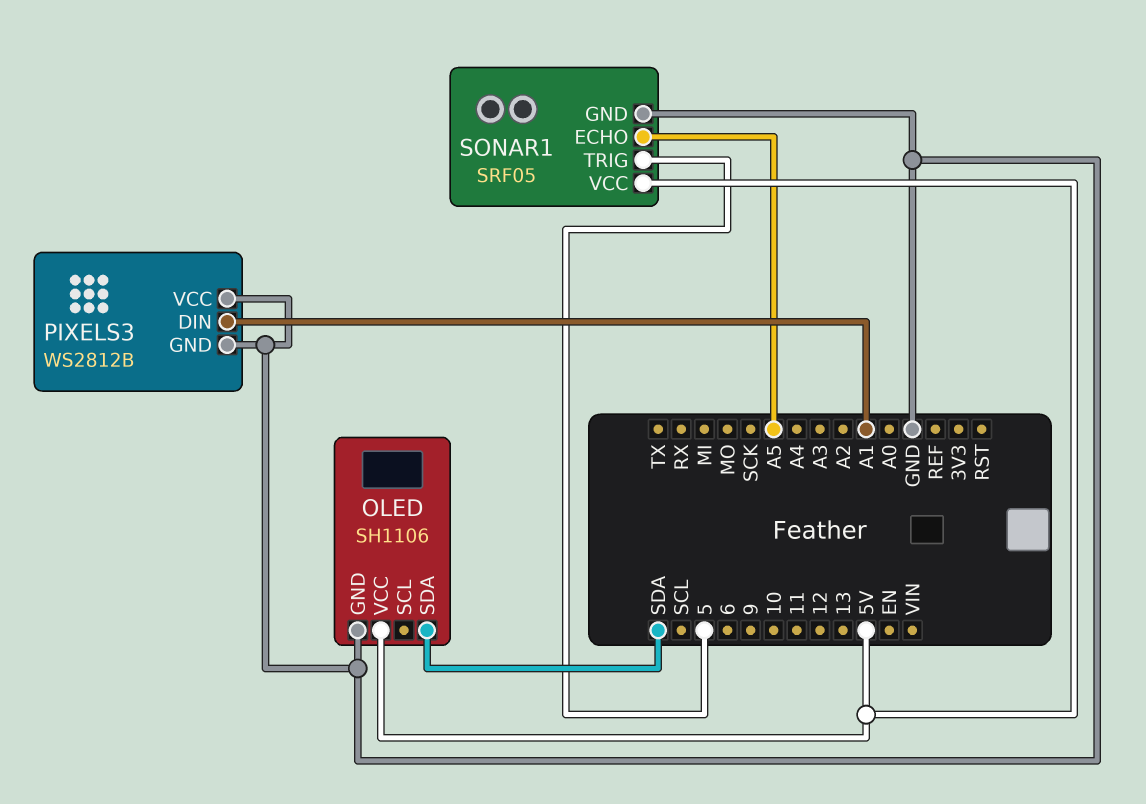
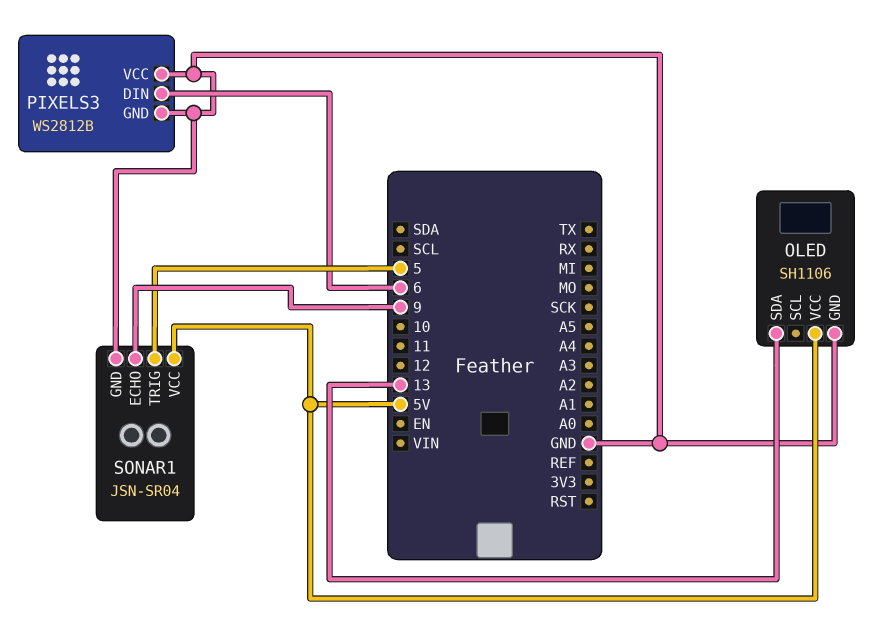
OLED pin SDA: SDA -> 13
PIXELS3 pin DIN: A1 -> 6
SONAR1: SRF05 -> JSN-SR04
SONAR1 pin ECHO: A5 -> 9

